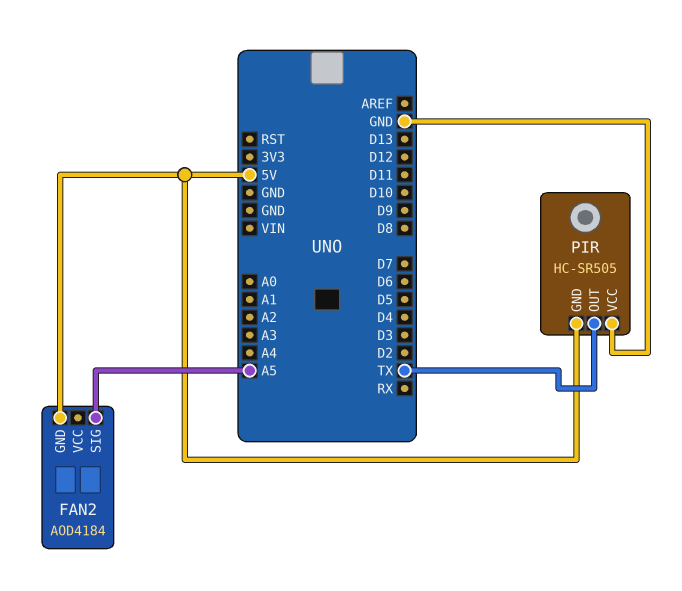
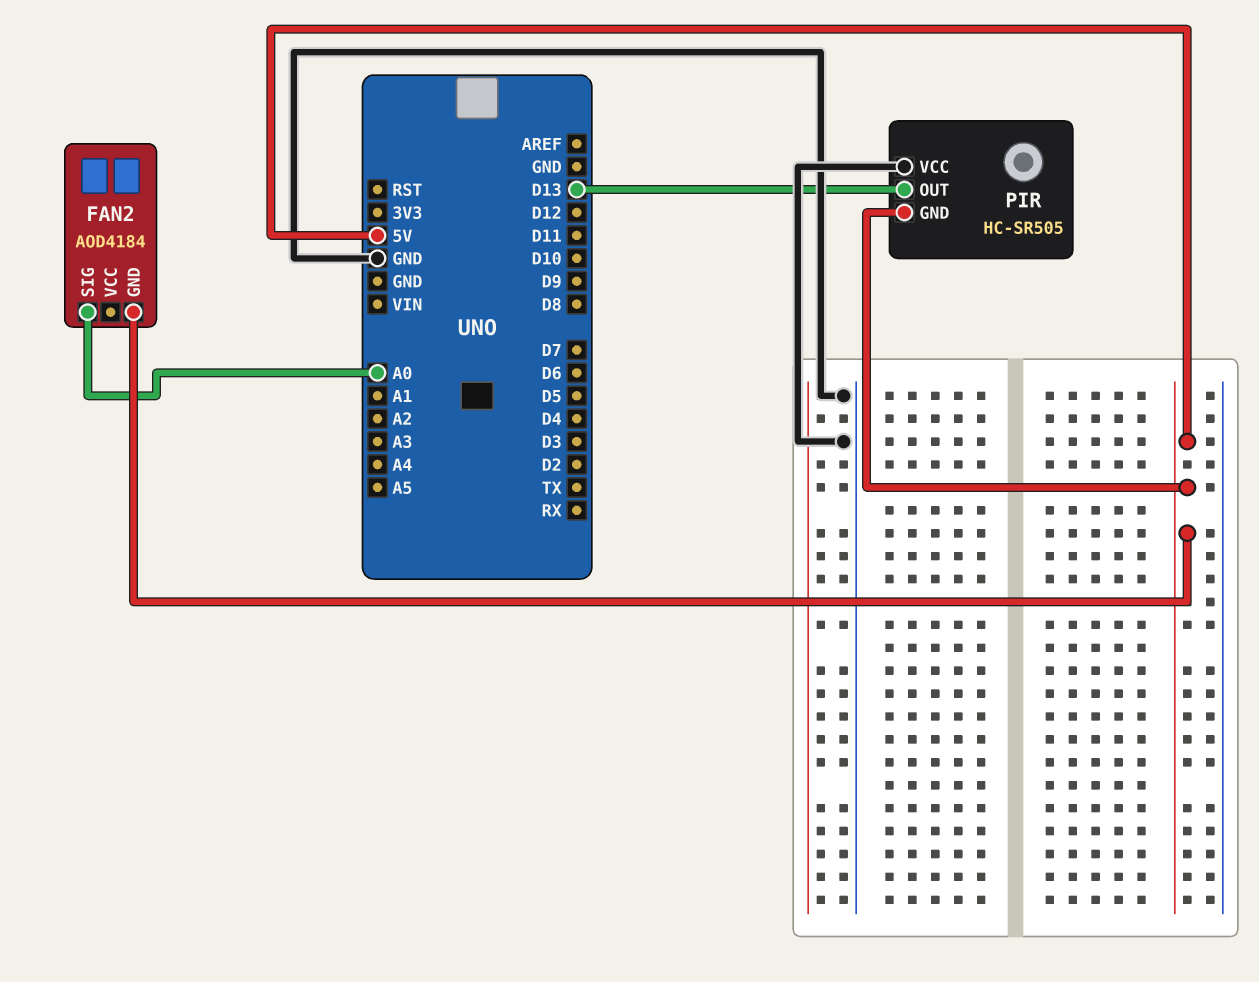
FAN2 pin SIG: A5 -> A0
PIR pin OUT: TX -> D13

